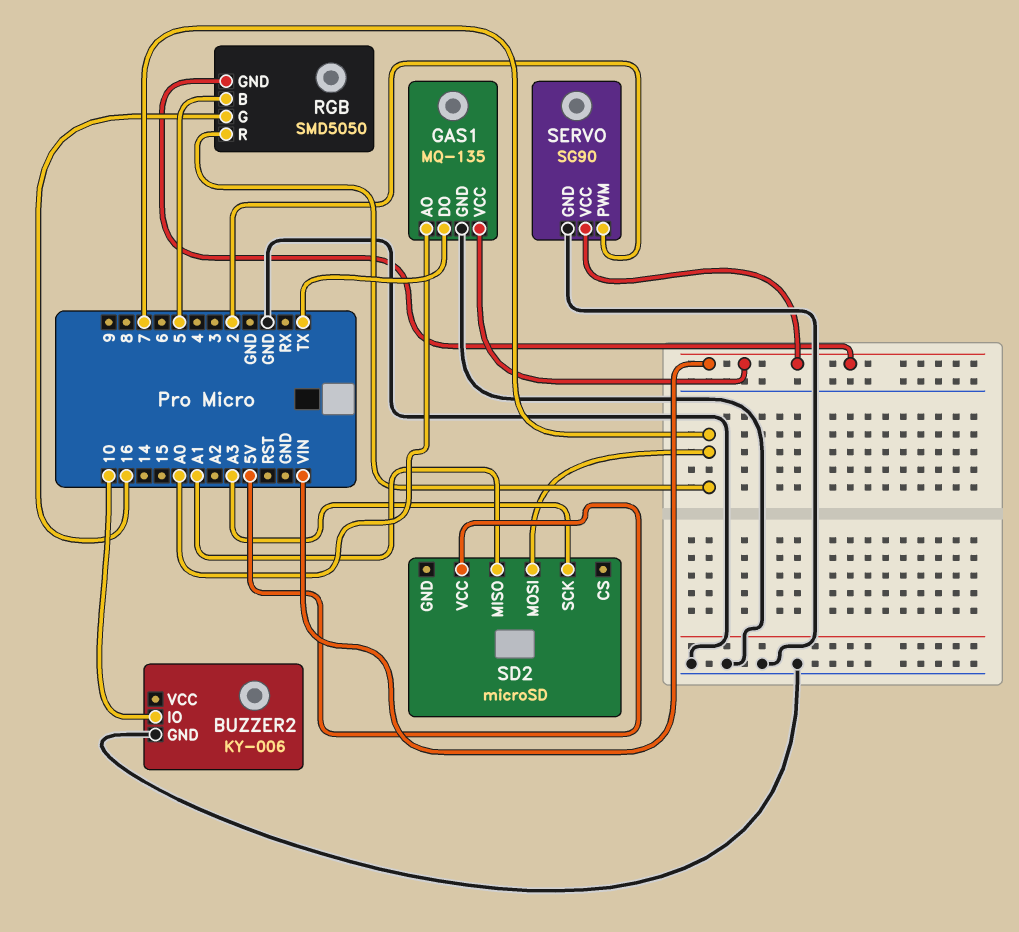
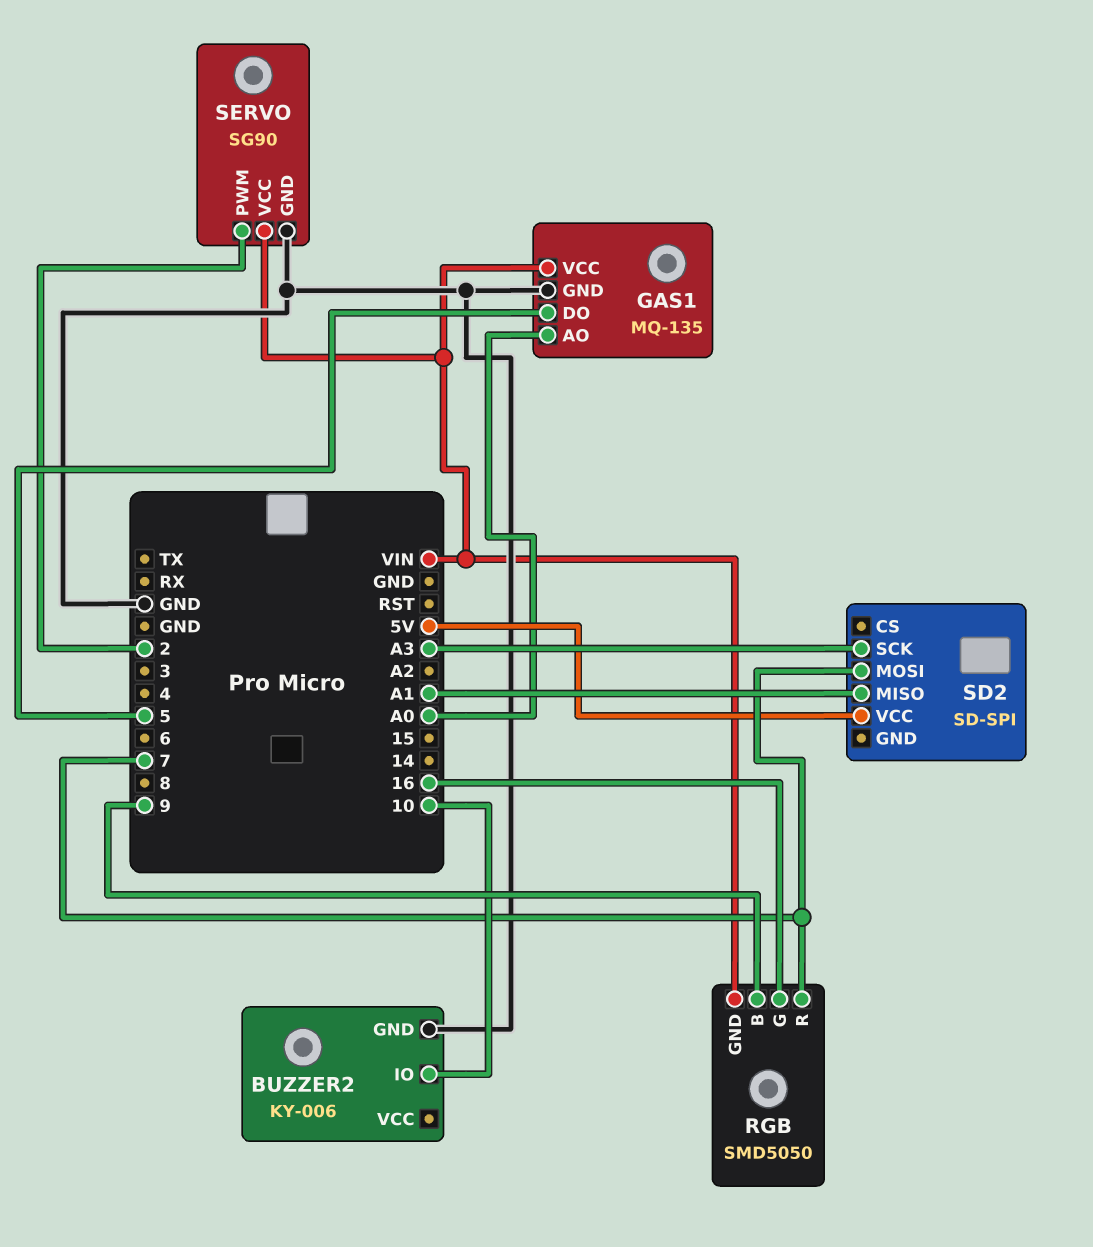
GAS1 pin DO: TX -> 5
RGB pin B: 5 -> 9
SD2: microSD -> SD-SPI

